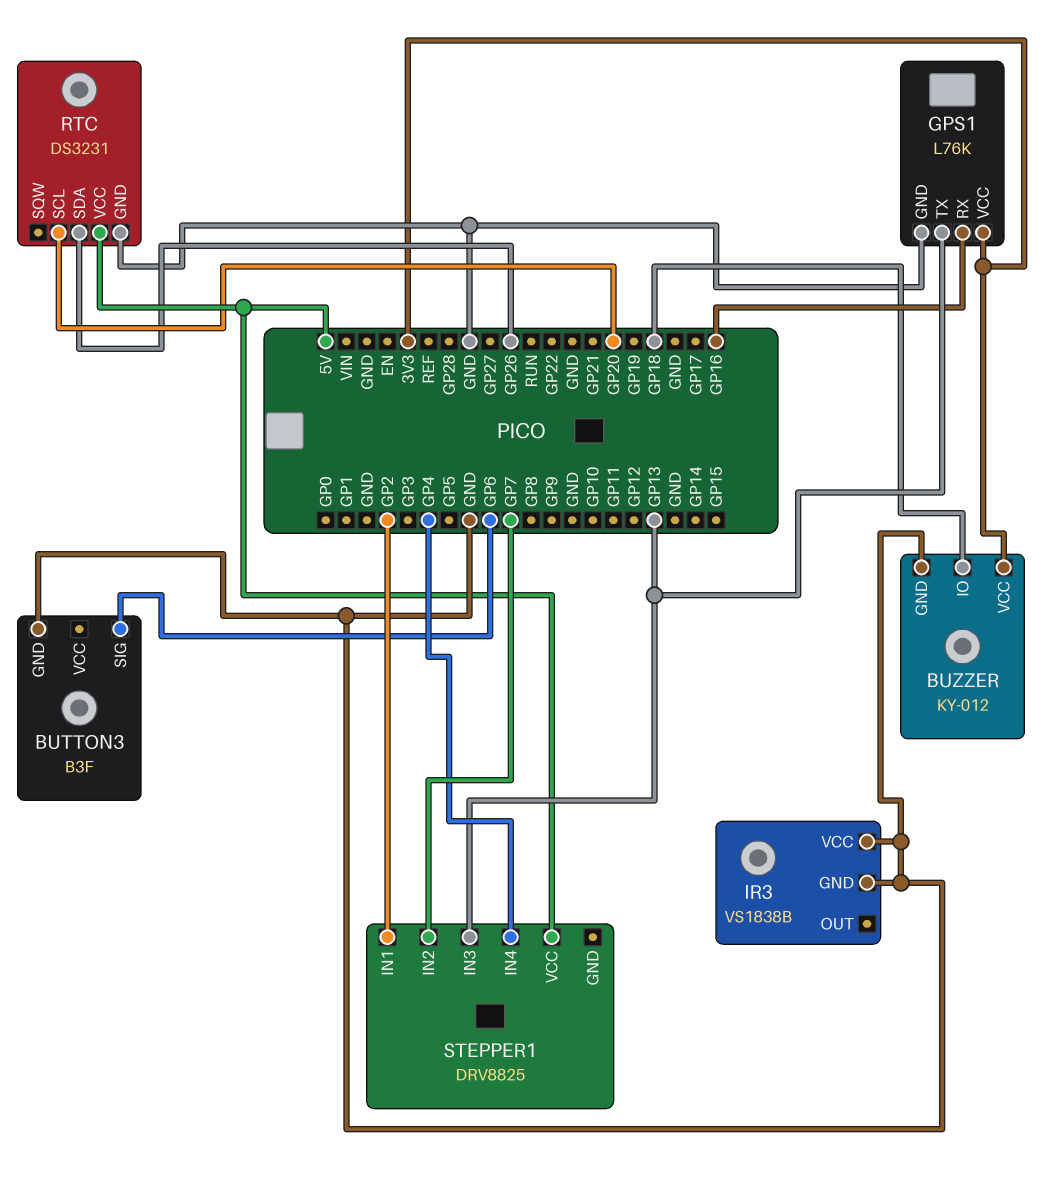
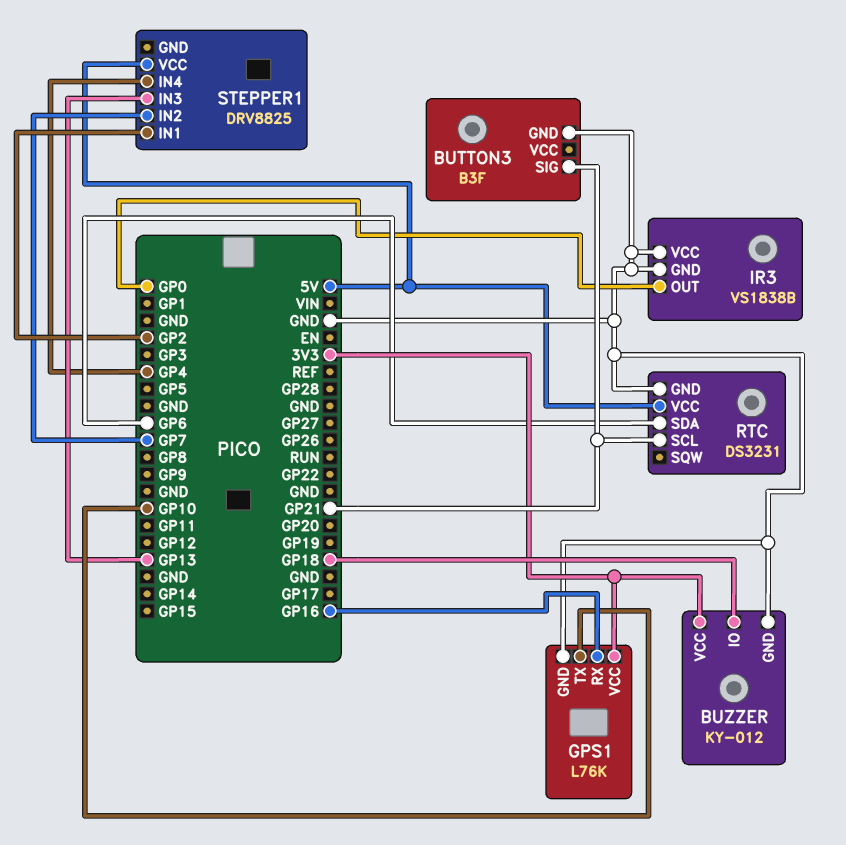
BUTTON3 pin SIG: GP6 -> GP21
GPS1 pin TX: GP13 -> GP10
IR3 pin OUT: none -> GP0
RTC pin SCL: GP20 -> GP21
RTC pin SDA: GP26 -> GP6

